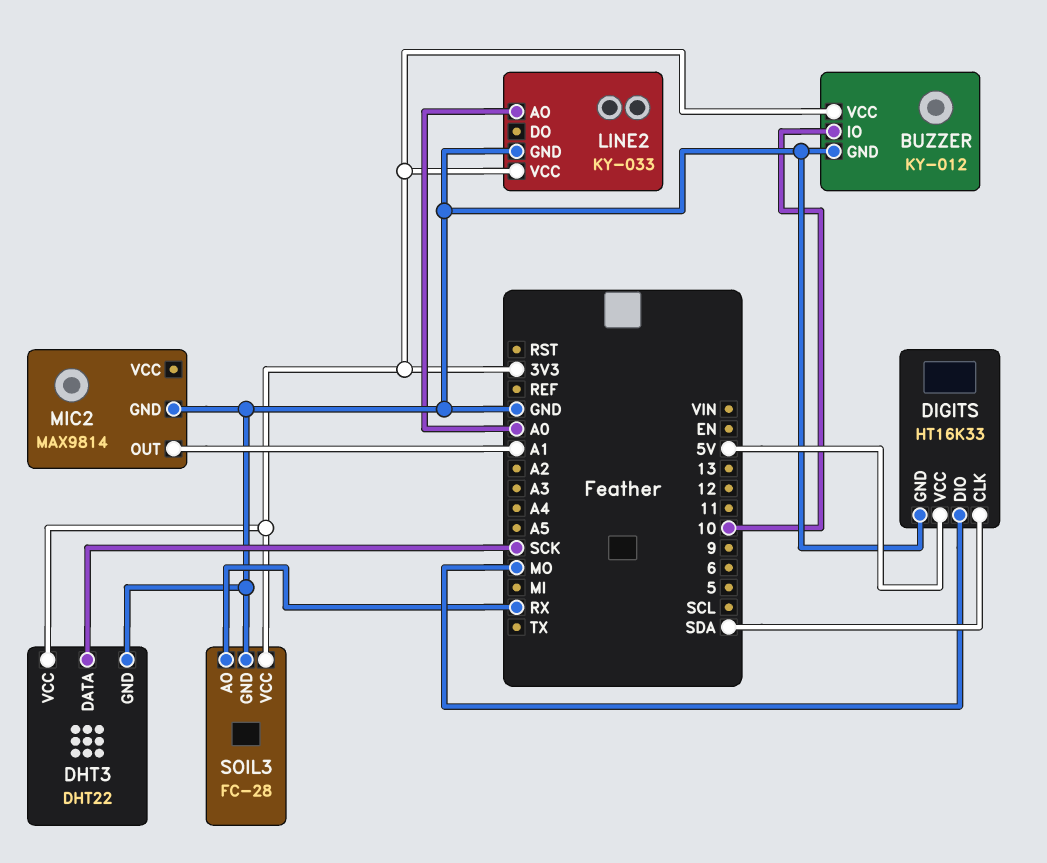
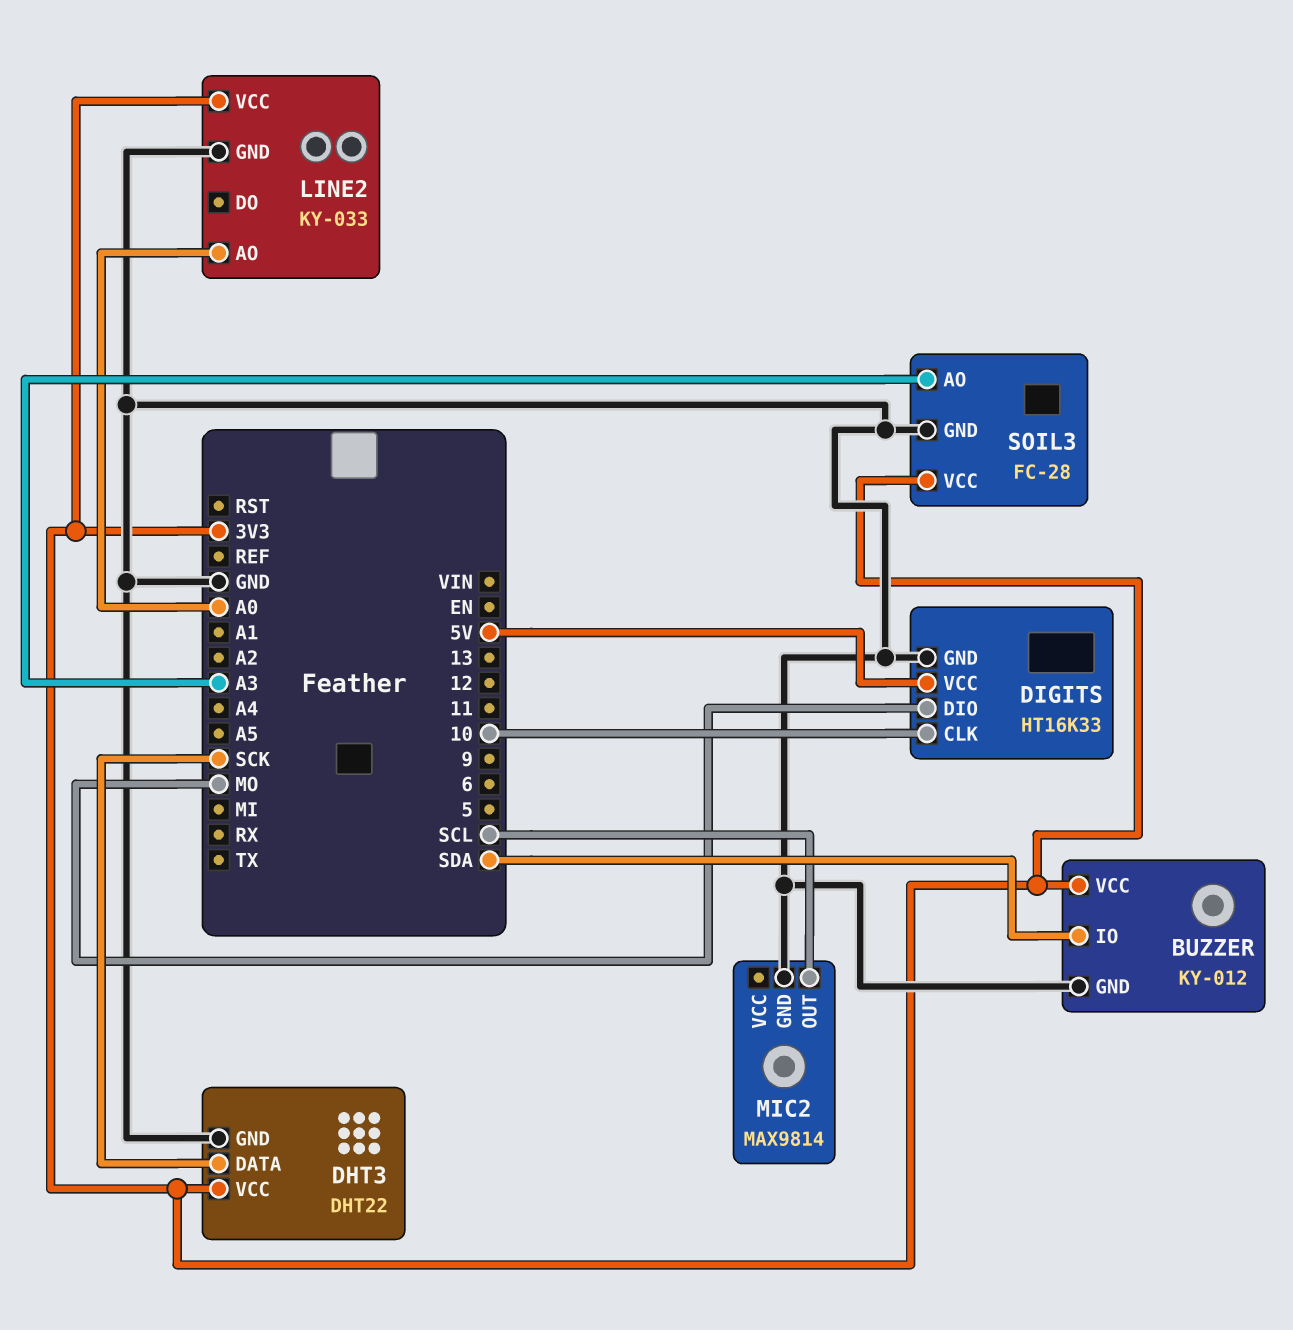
BUZZER pin IO: 10 -> SDA
DIGITS pin CLK: SDA -> 10
MIC2 pin OUT: A1 -> SCL
SOIL3 pin AO: RX -> A3

